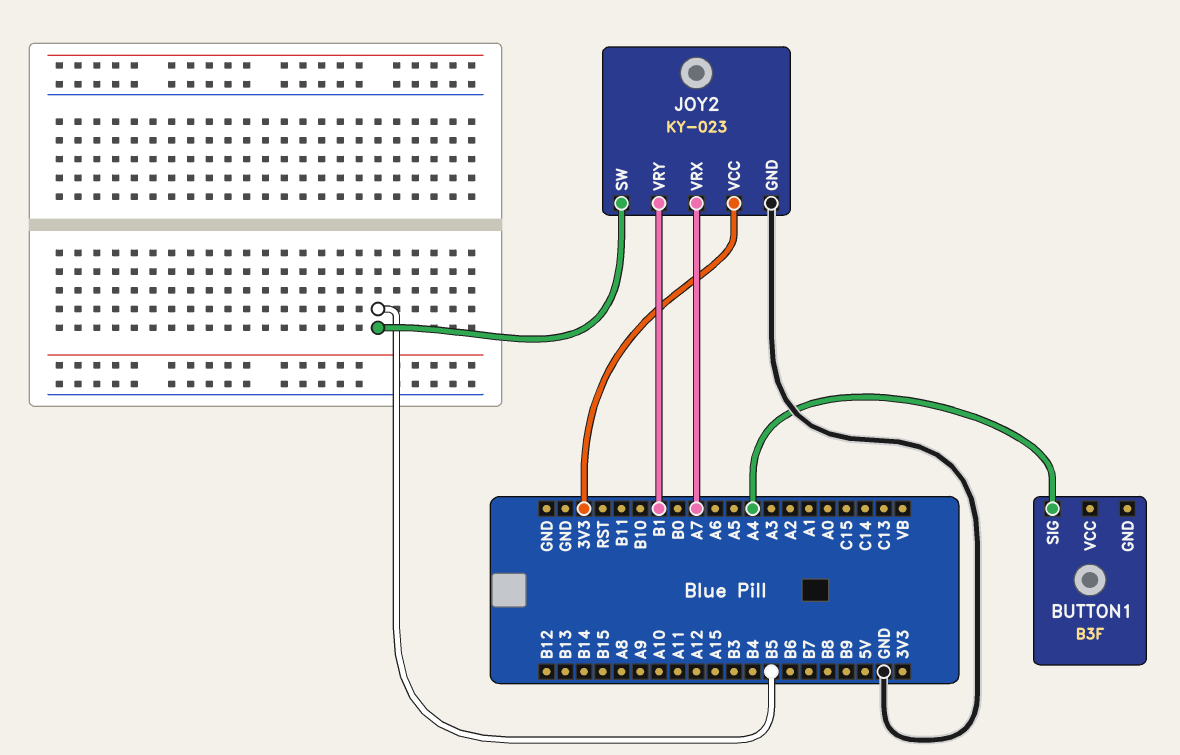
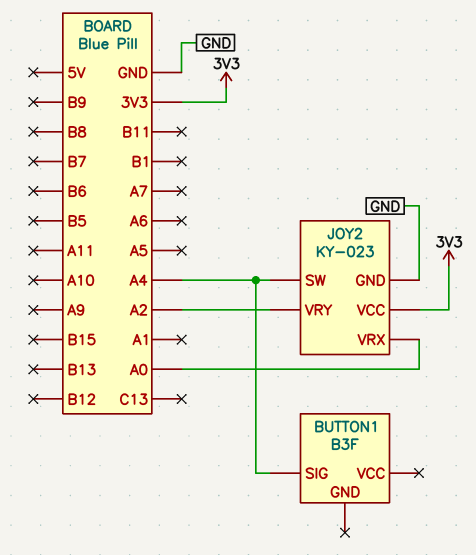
JOY2 pin SW: B5 -> A4
JOY2 pin VRX: A7 -> A0
JOY2 pin VRY: B1 -> A2

